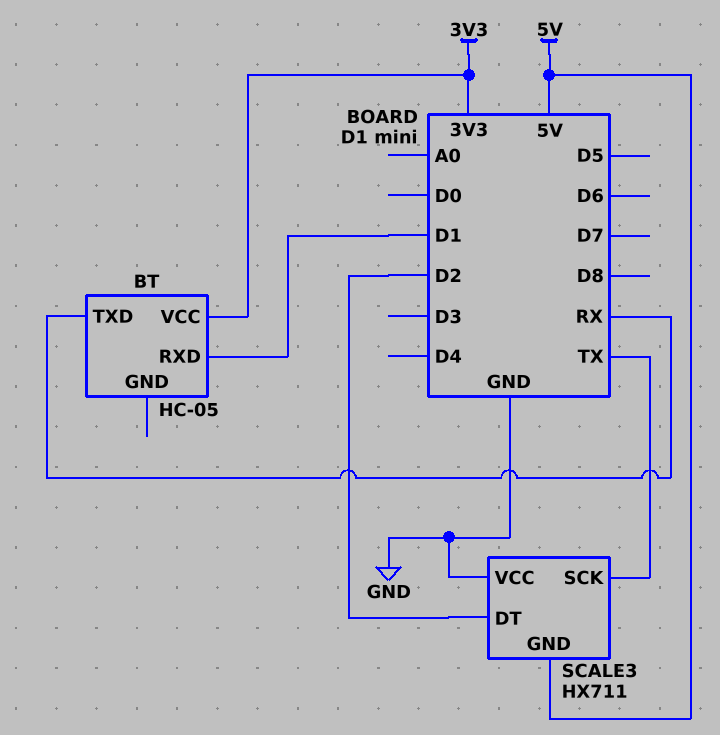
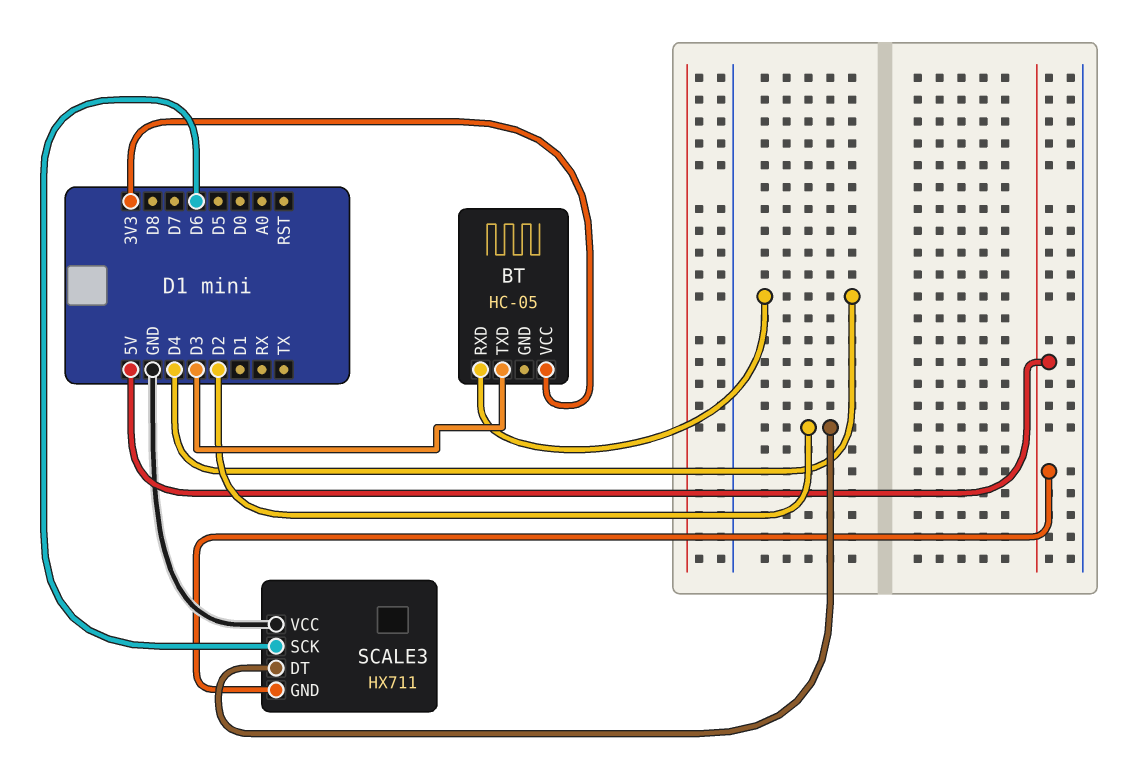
BT pin RXD: D1 -> D4
BT pin TXD: RX -> D3
SCALE3 pin SCK: TX -> D6

